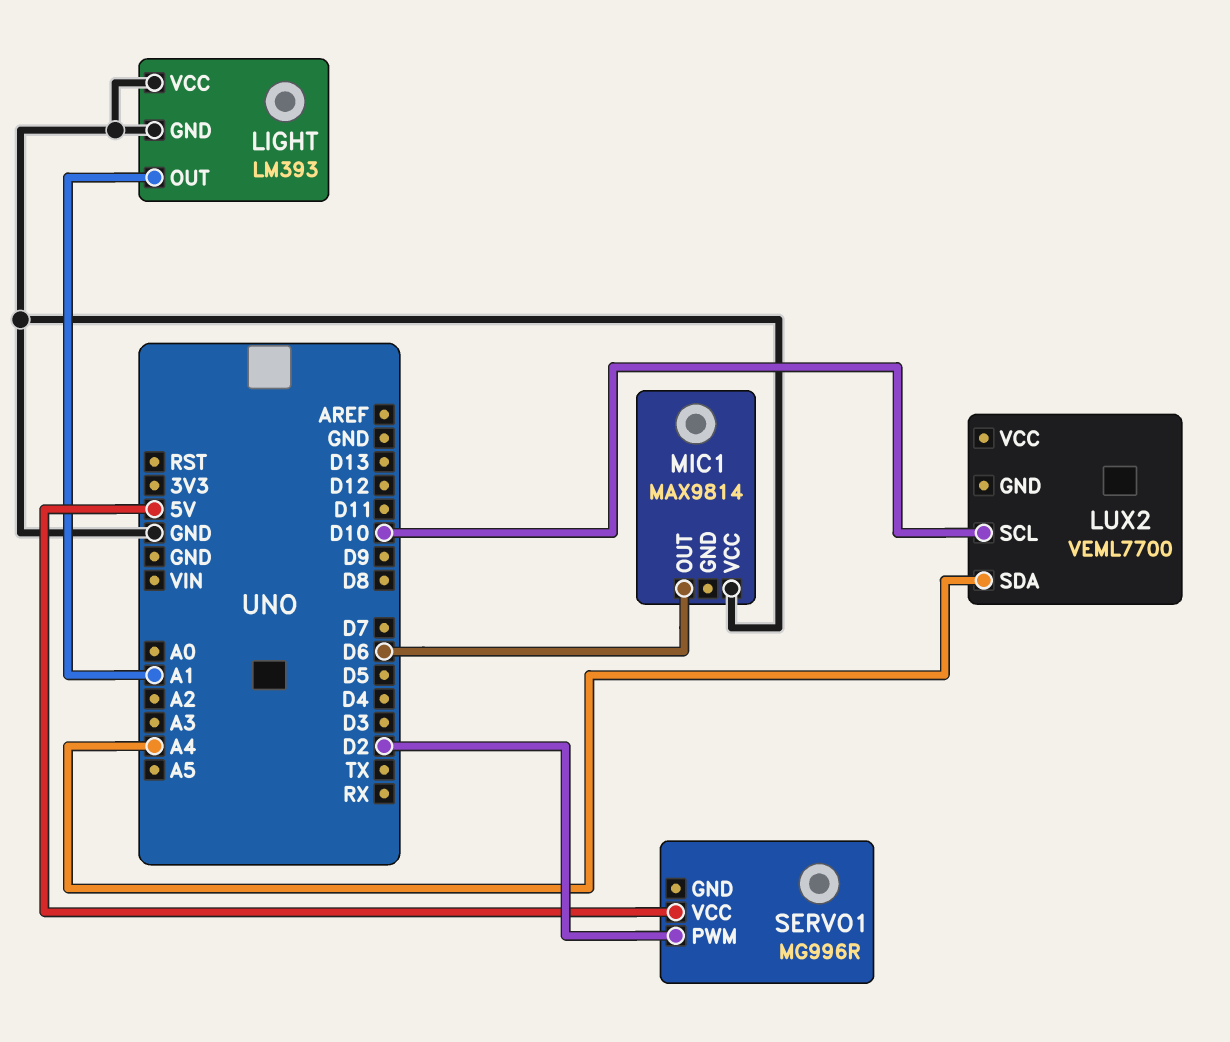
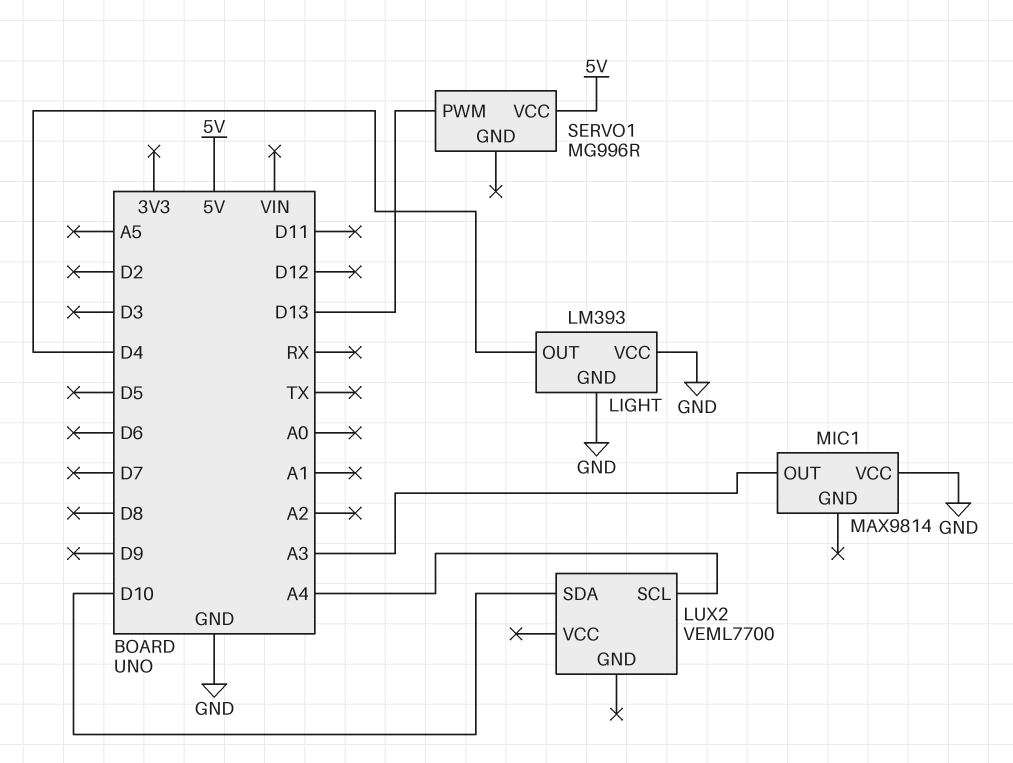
LIGHT pin OUT: A1 -> D4
LUX2 pin SCL: D10 -> A4
LUX2 pin SDA: A4 -> D10
MIC1 pin OUT: D6 -> A3
SERVO1 pin PWM: D2 -> D13

